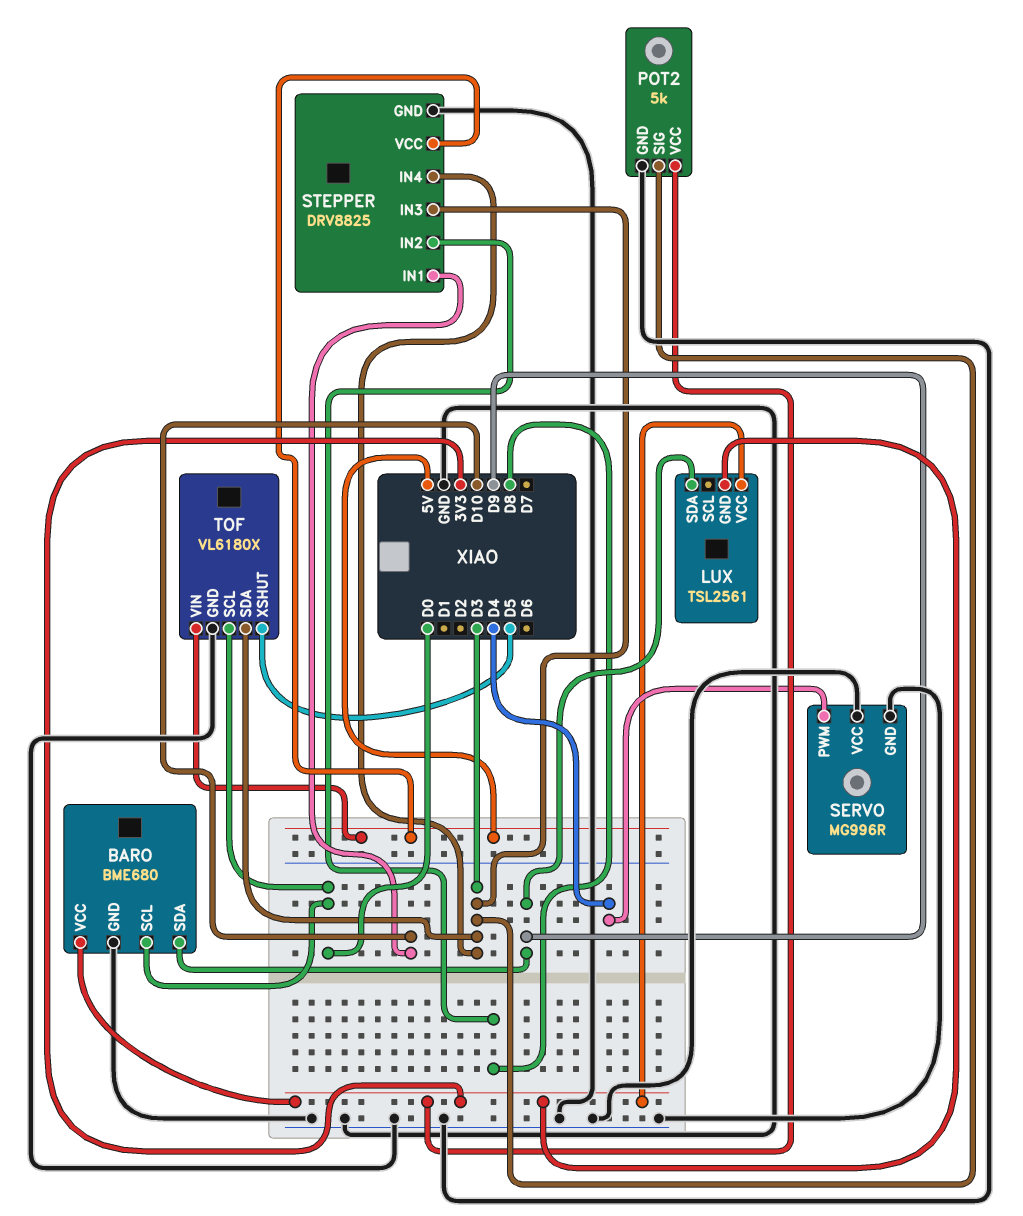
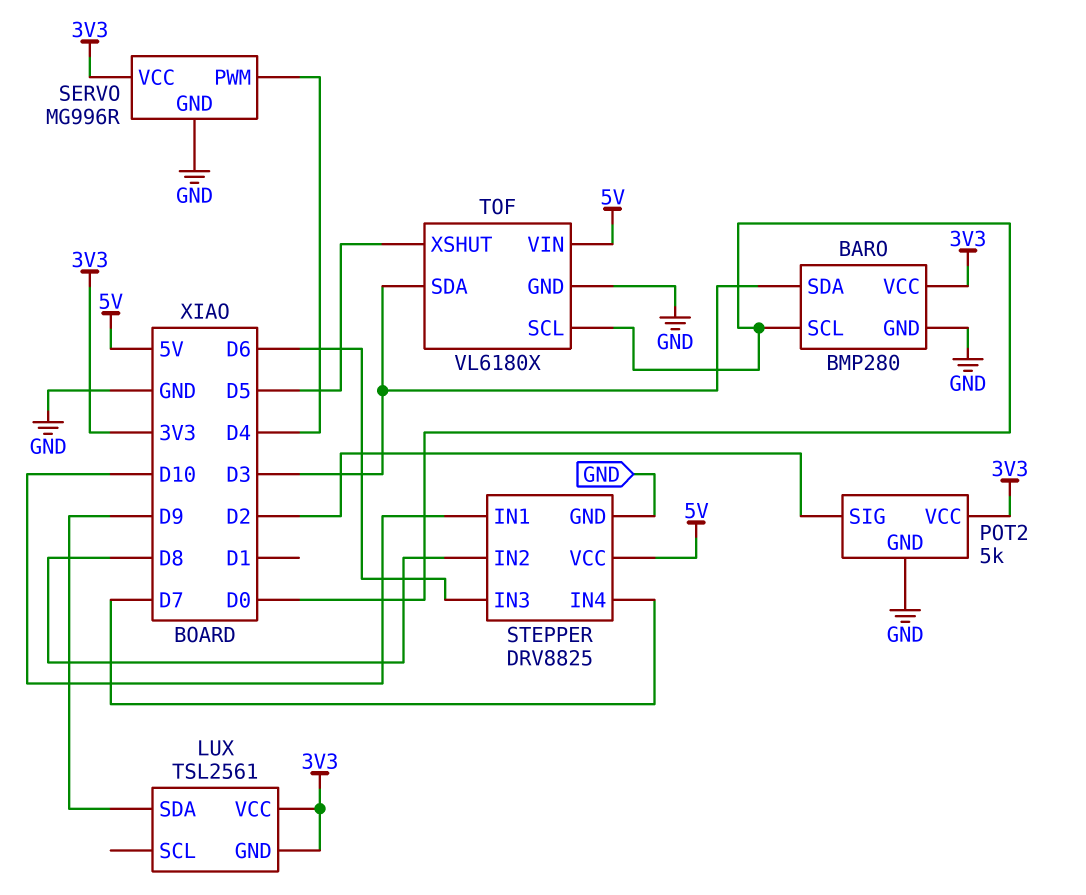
BARO: BME680 -> BMP280
BARO pin SDA: D9 -> D3
POT2 pin SIG: D3 -> D2
SERVO pin VCC: GND -> 3V3
STEPPER pin IN3: D3 -> D6
STEPPER pin IN4: D3 -> D7

